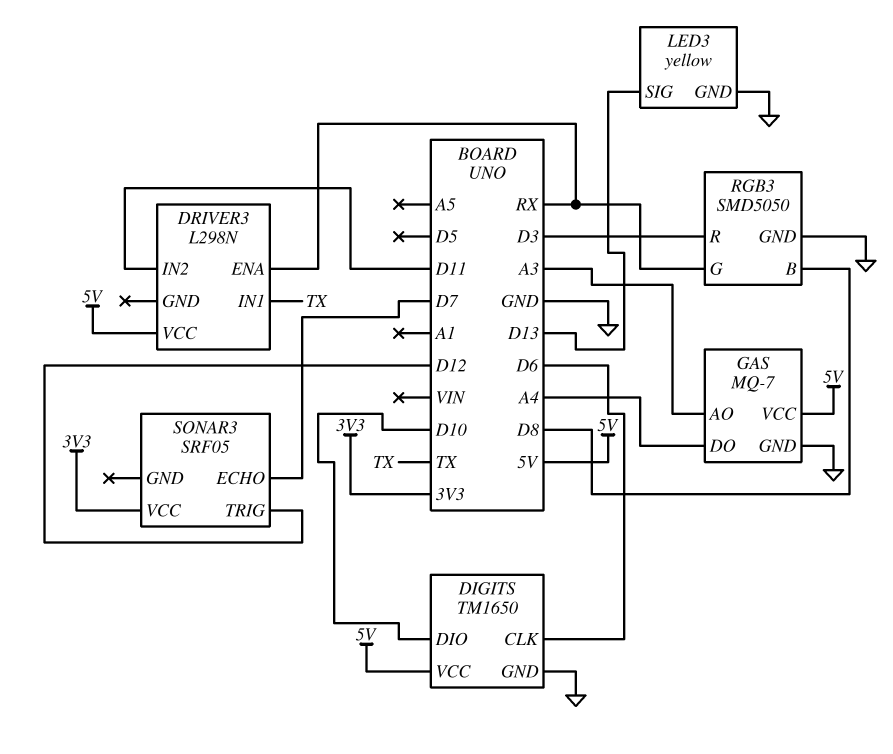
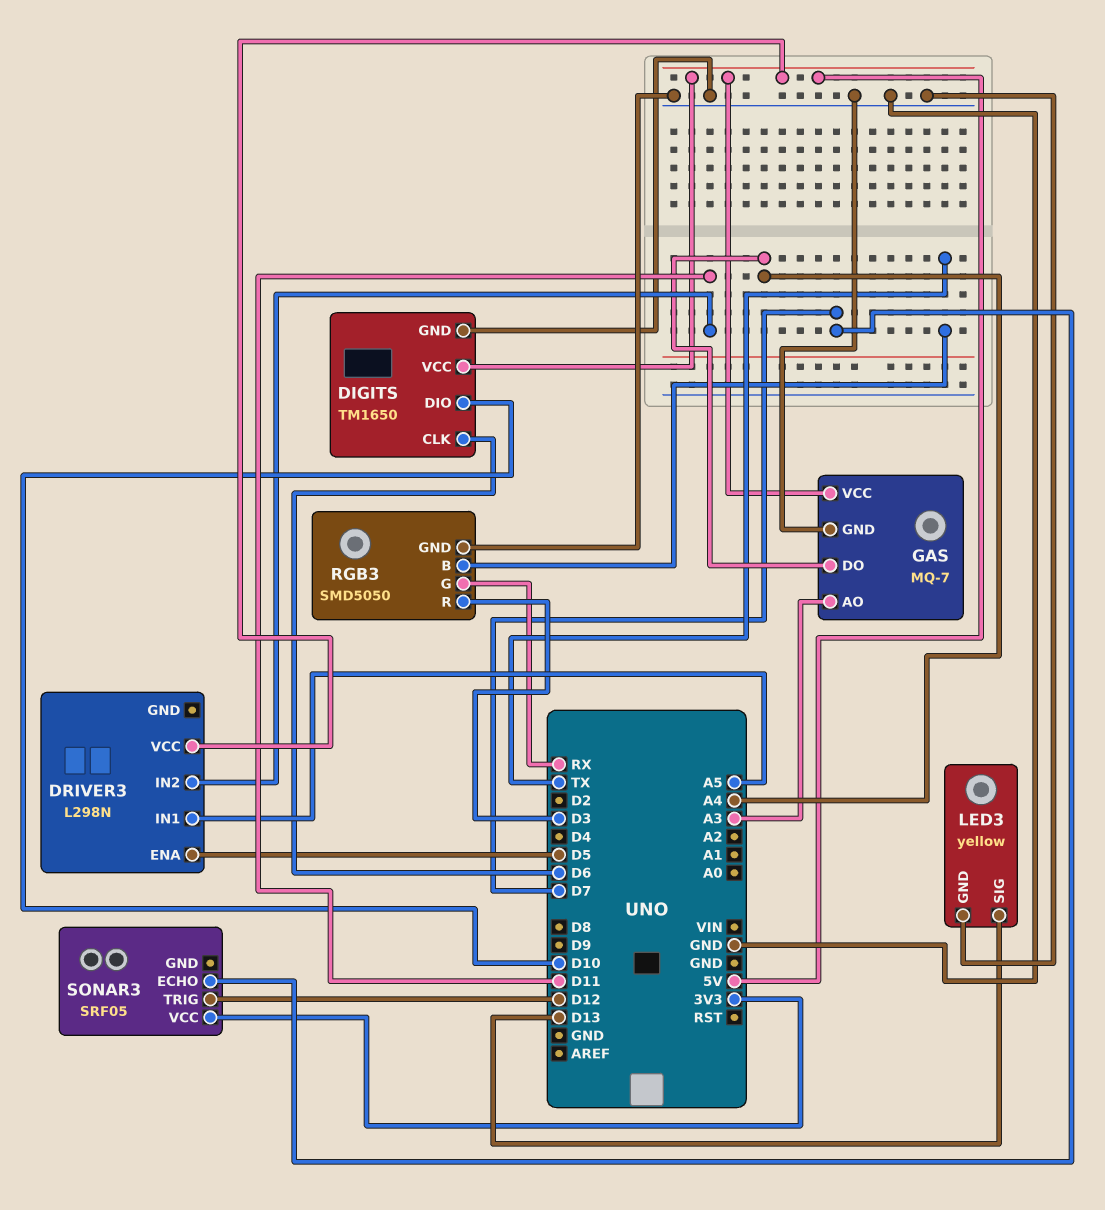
DRIVER3 pin ENA: RX -> D5
DRIVER3 pin IN1: TX -> A5
RGB3 pin B: D8 -> TX

